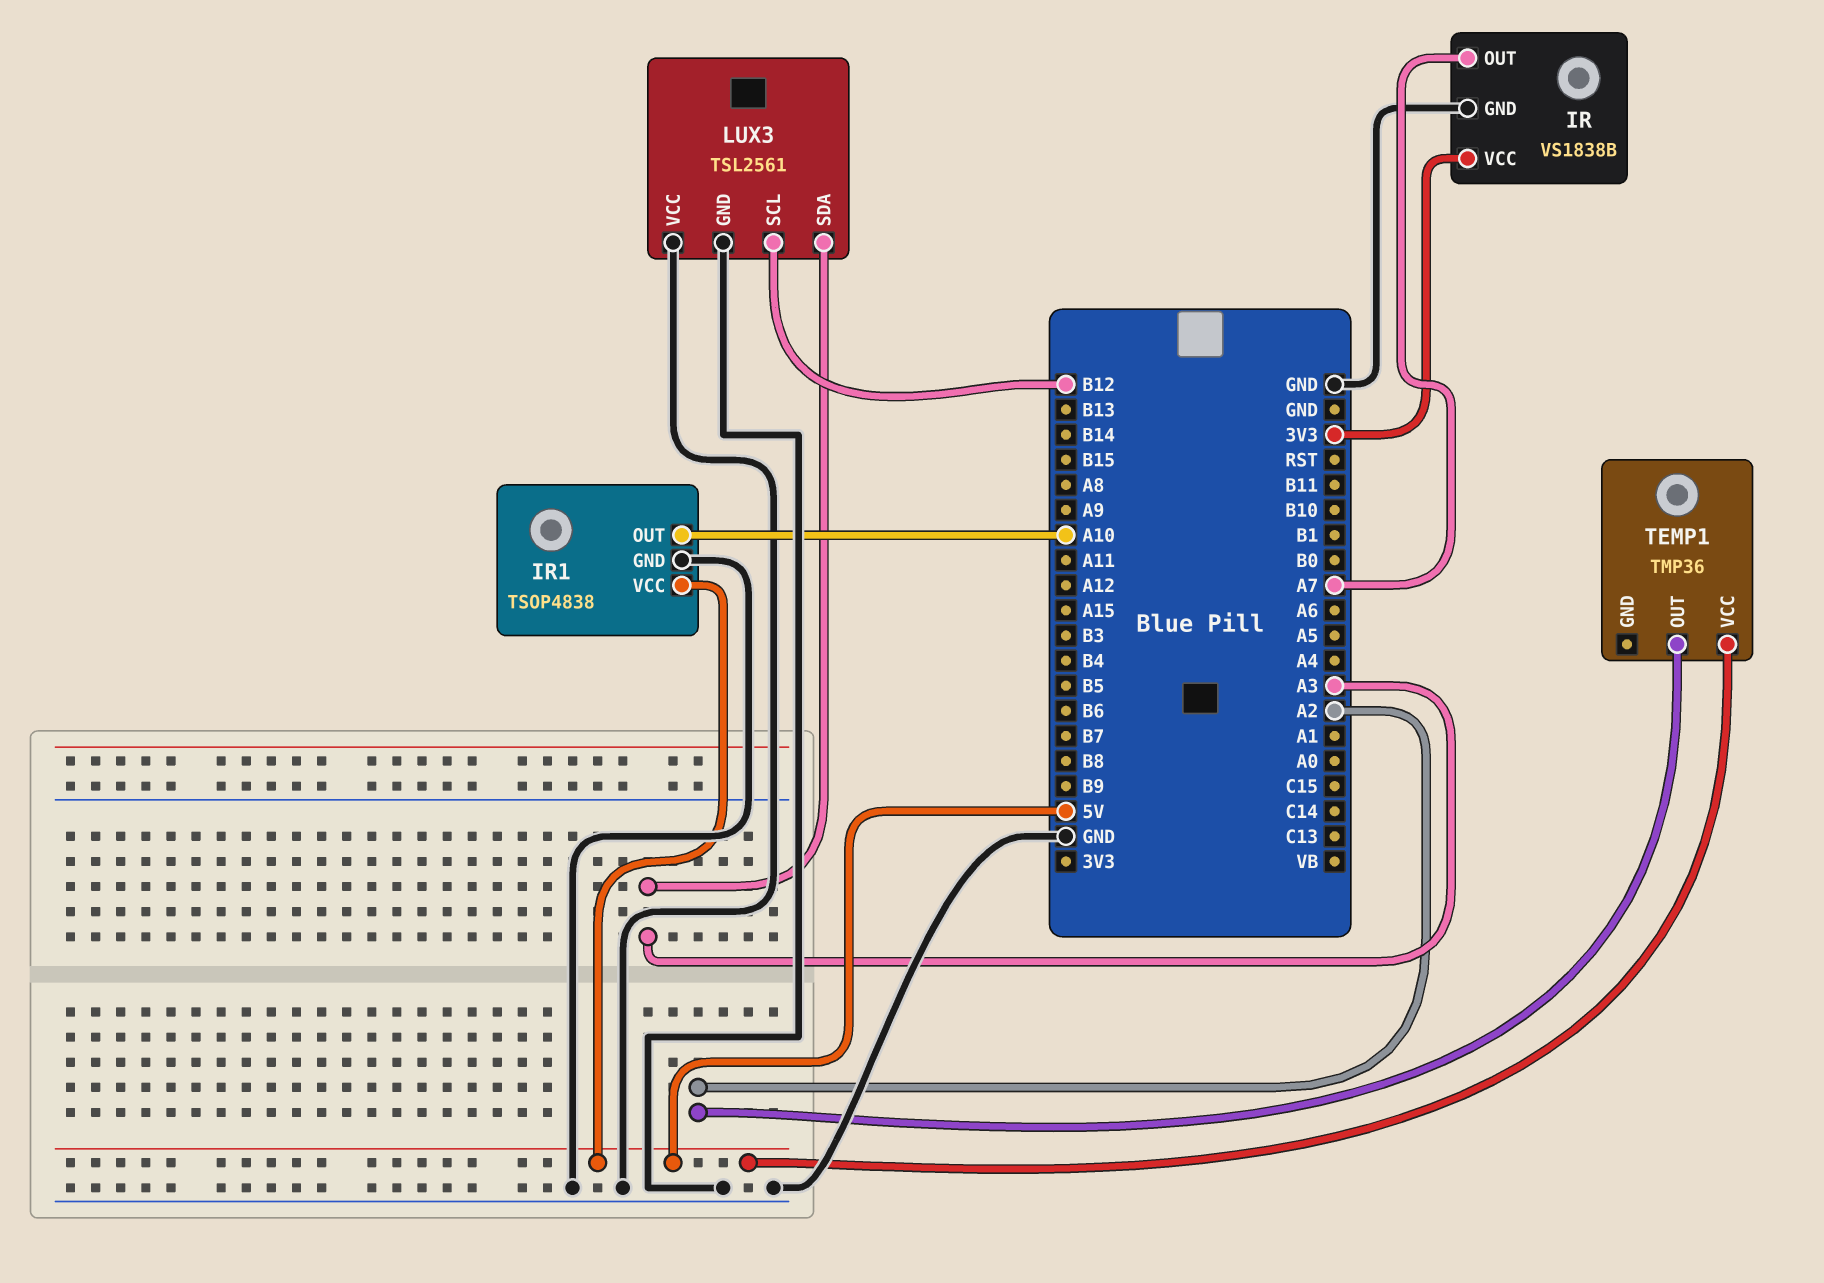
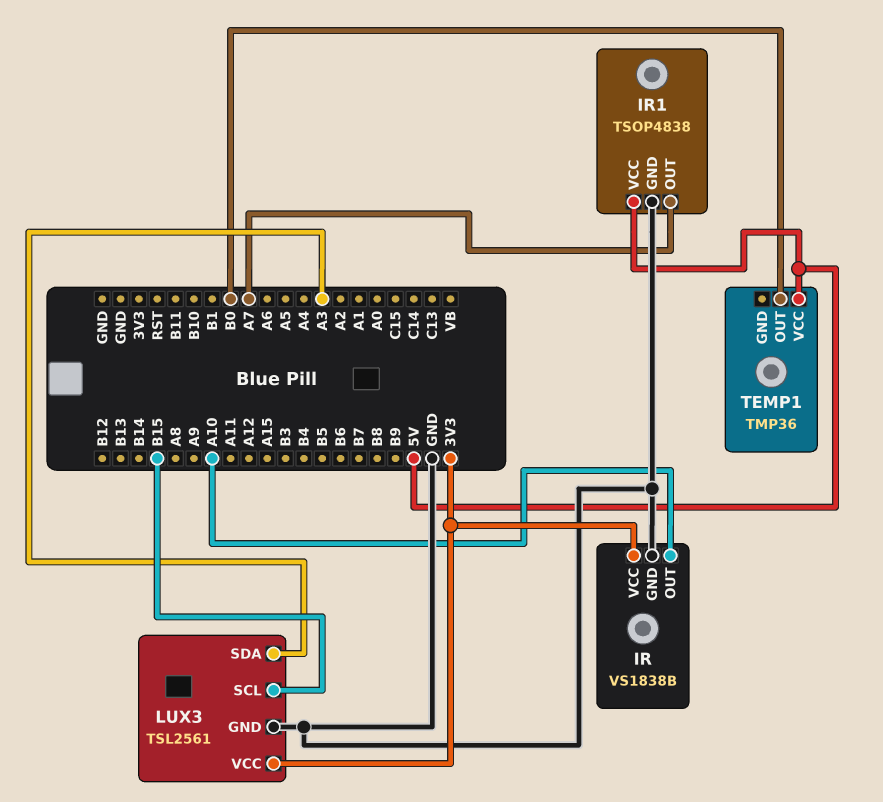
IR pin OUT: A7 -> A10
IR1 pin OUT: A10 -> A7
LUX3 pin SCL: B12 -> B15
LUX3 pin VCC: GND -> 3V3
TEMP1 pin OUT: A2 -> B0

